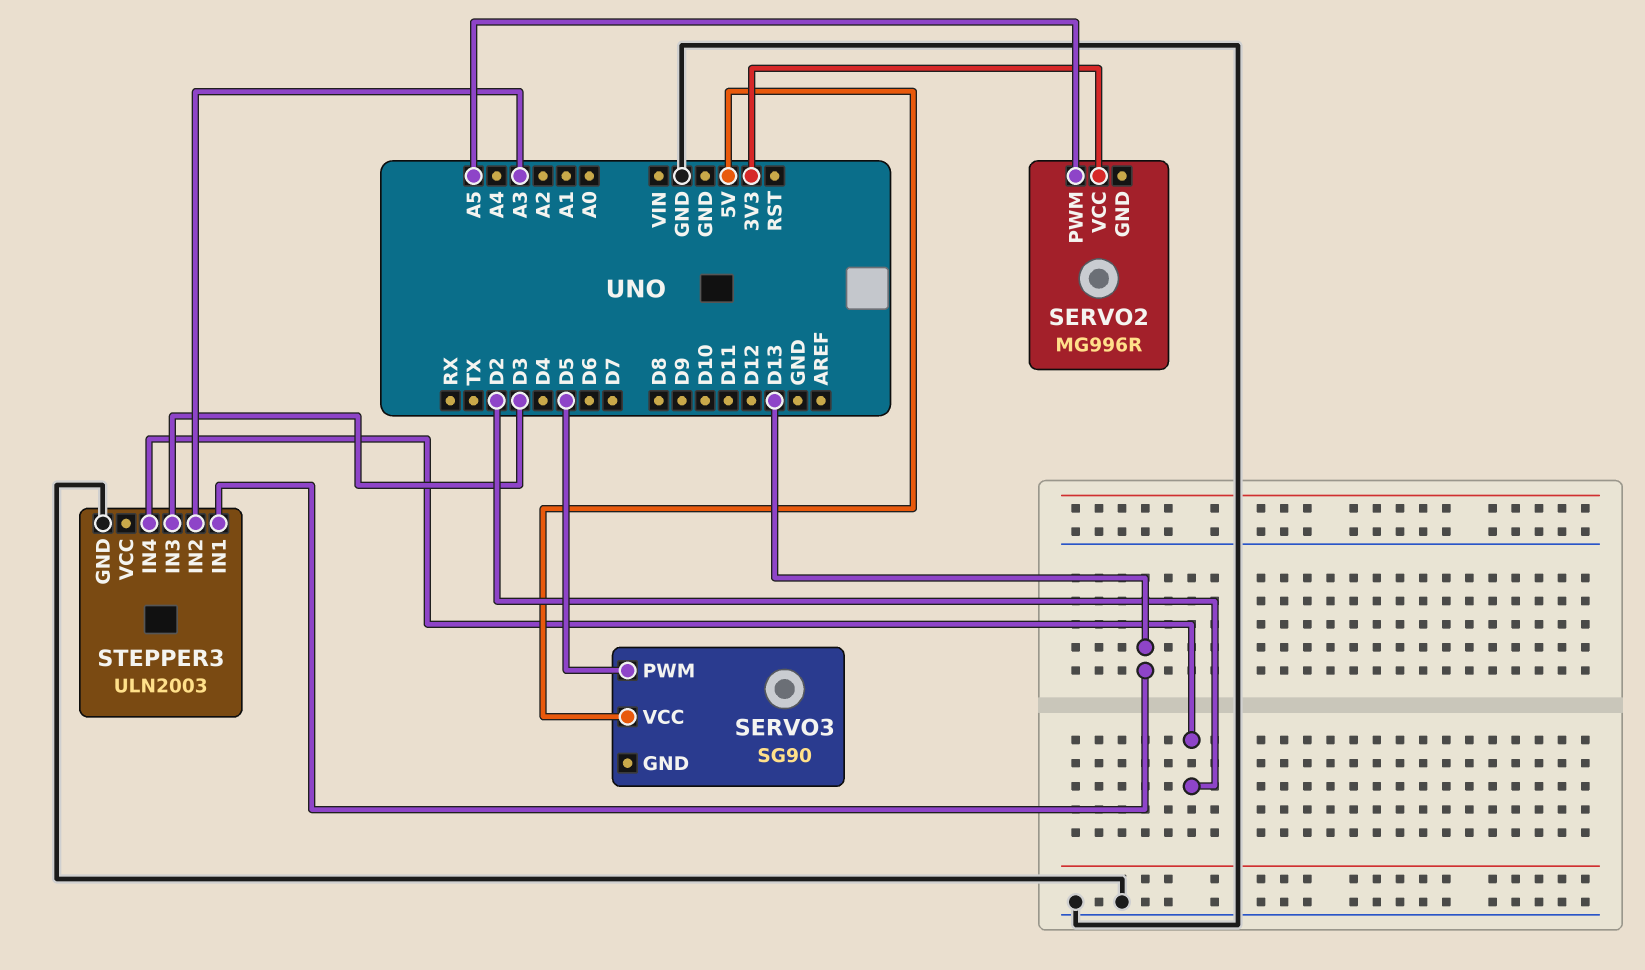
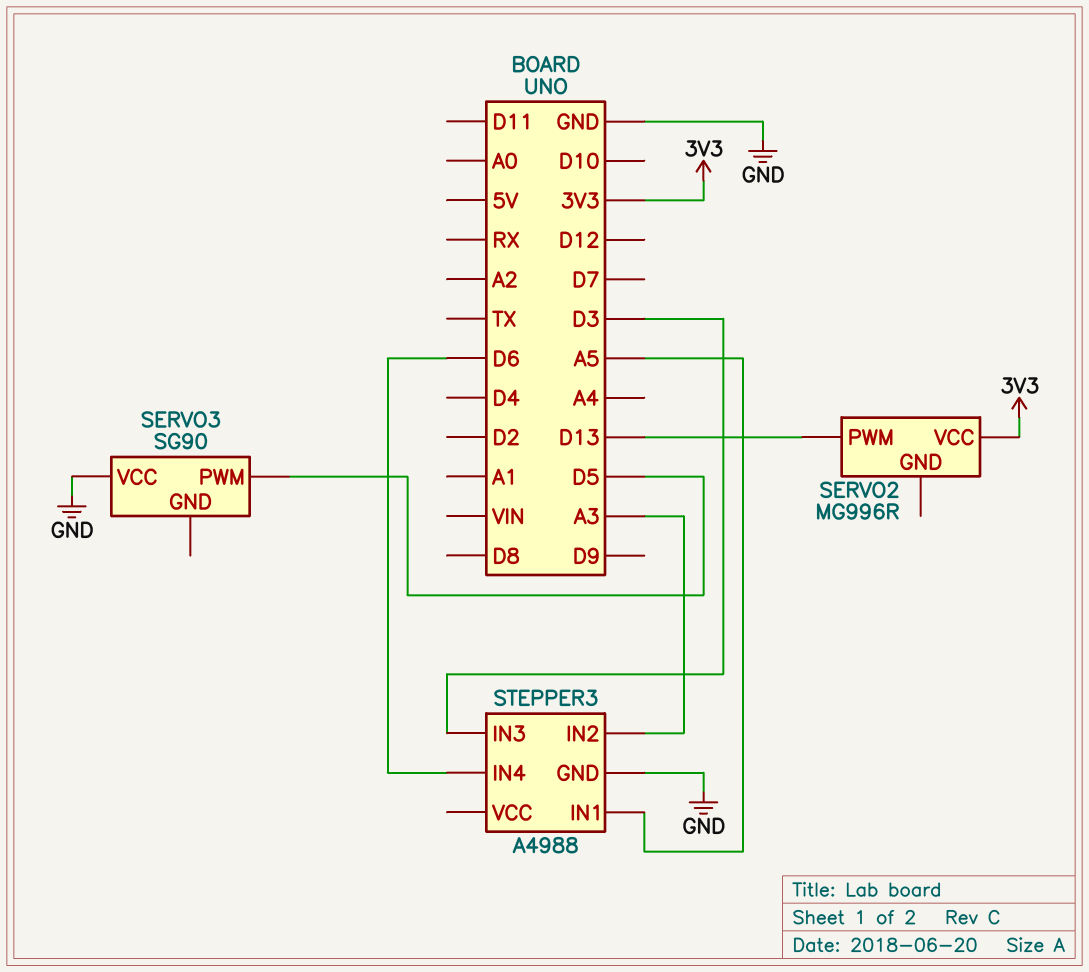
SERVO2 pin PWM: A5 -> D13
SERVO3 pin VCC: 5V -> GND
STEPPER3: ULN2003 -> A4988
STEPPER3 pin IN1: D13 -> A5
STEPPER3 pin IN4: D2 -> D6

